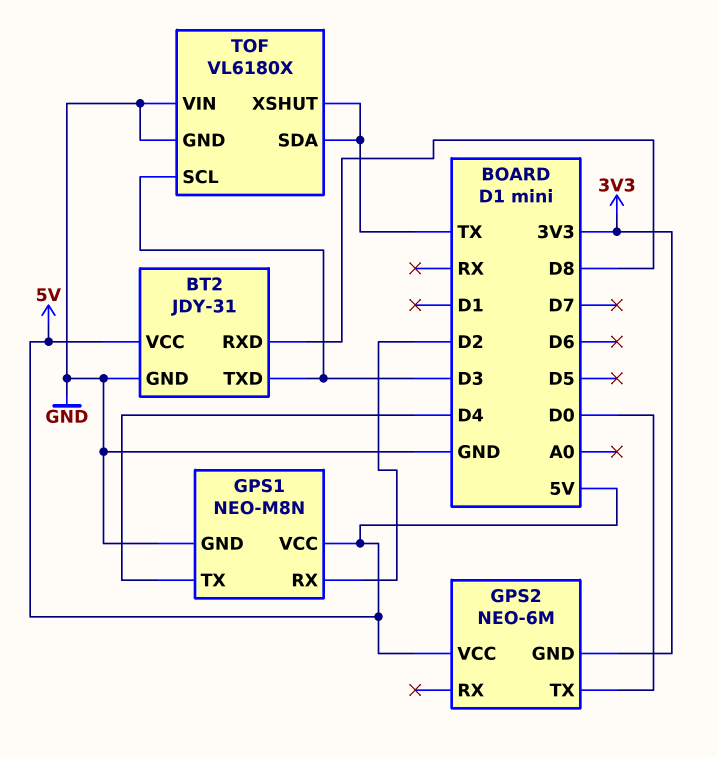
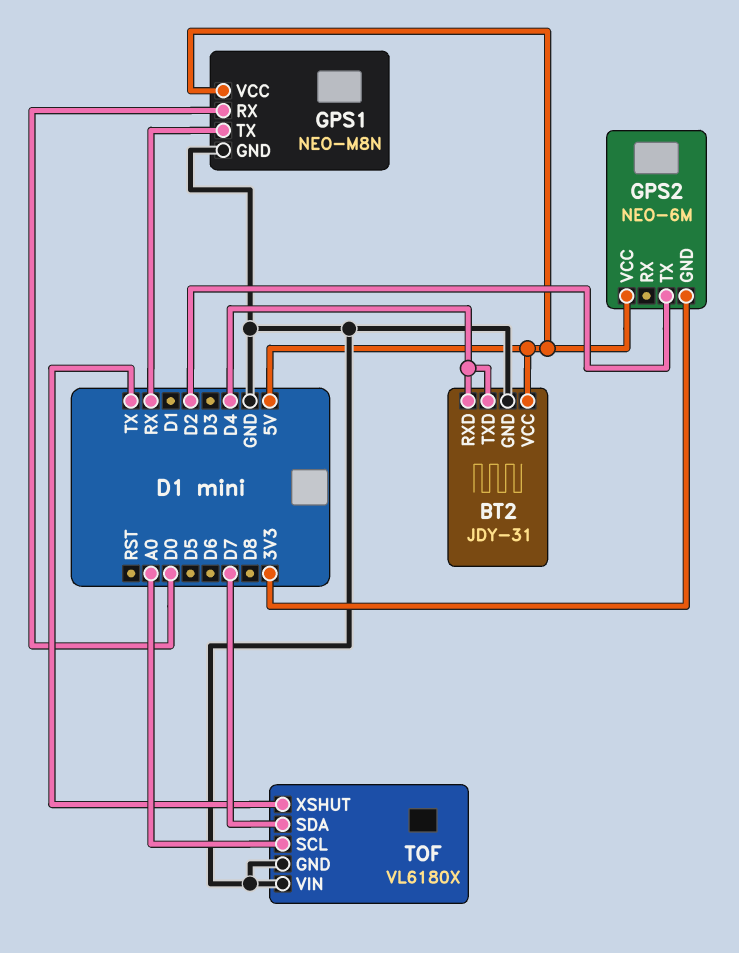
BT2 pin RXD: D8 -> D4
BT2 pin TXD: D3 -> D4
GPS1 pin RX: D2 -> D0
GPS1 pin TX: D4 -> RX
GPS2 pin TX: D0 -> D2
TOF pin SCL: D3 -> A0
TOF pin SDA: TX -> D7

